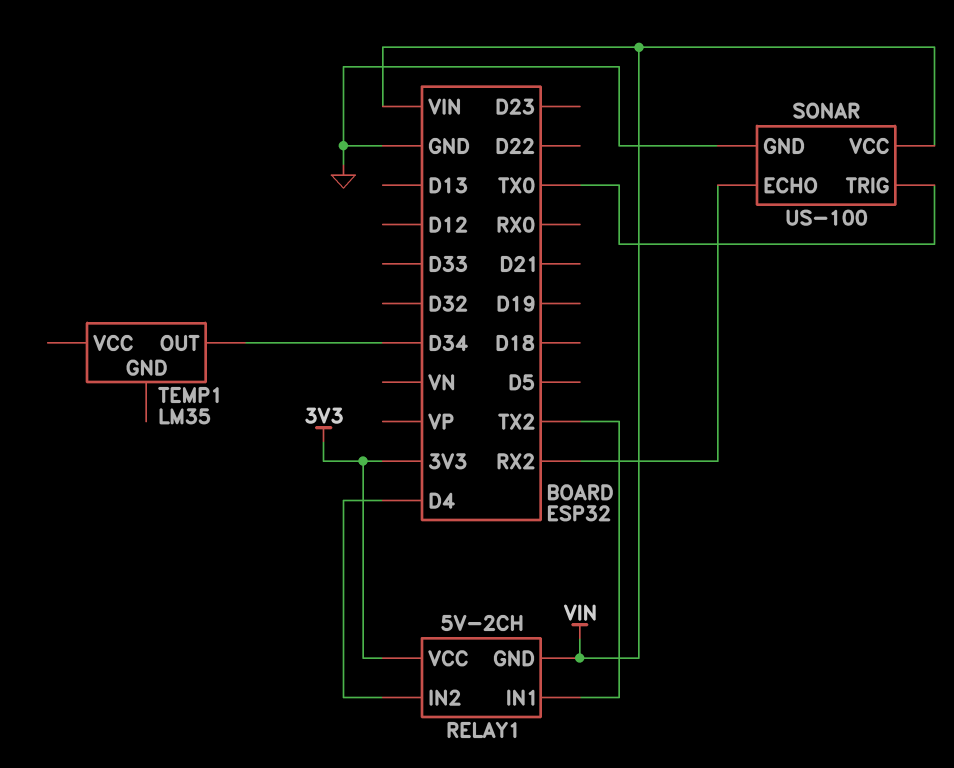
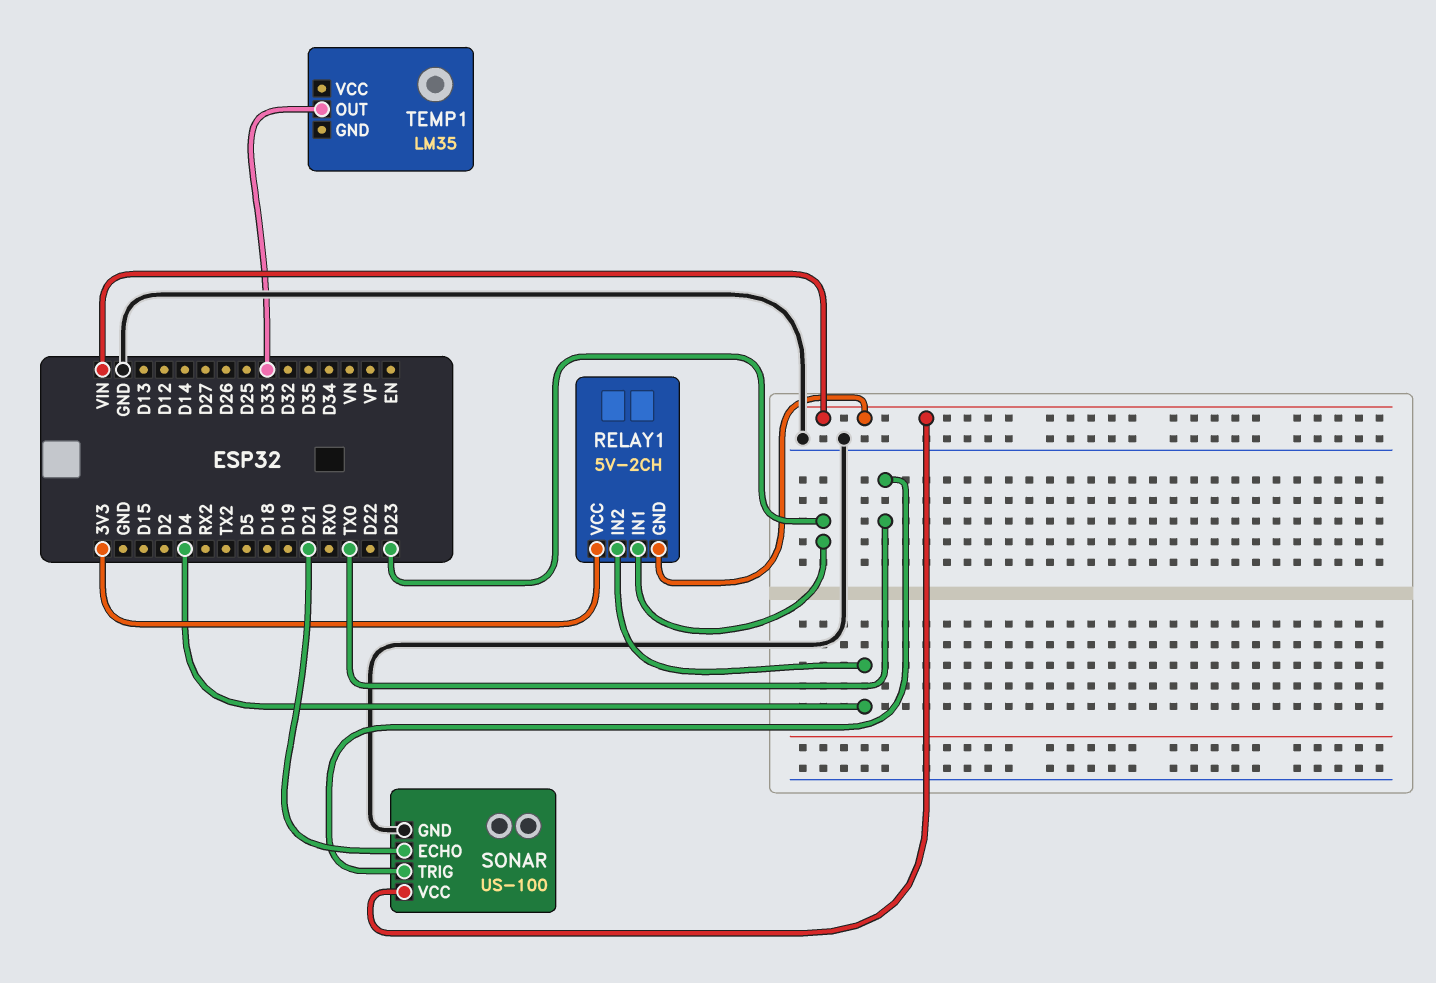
RELAY1 pin IN1: TX2 -> D23
SONAR pin ECHO: RX2 -> D21
TEMP1 pin OUT: D34 -> D33

